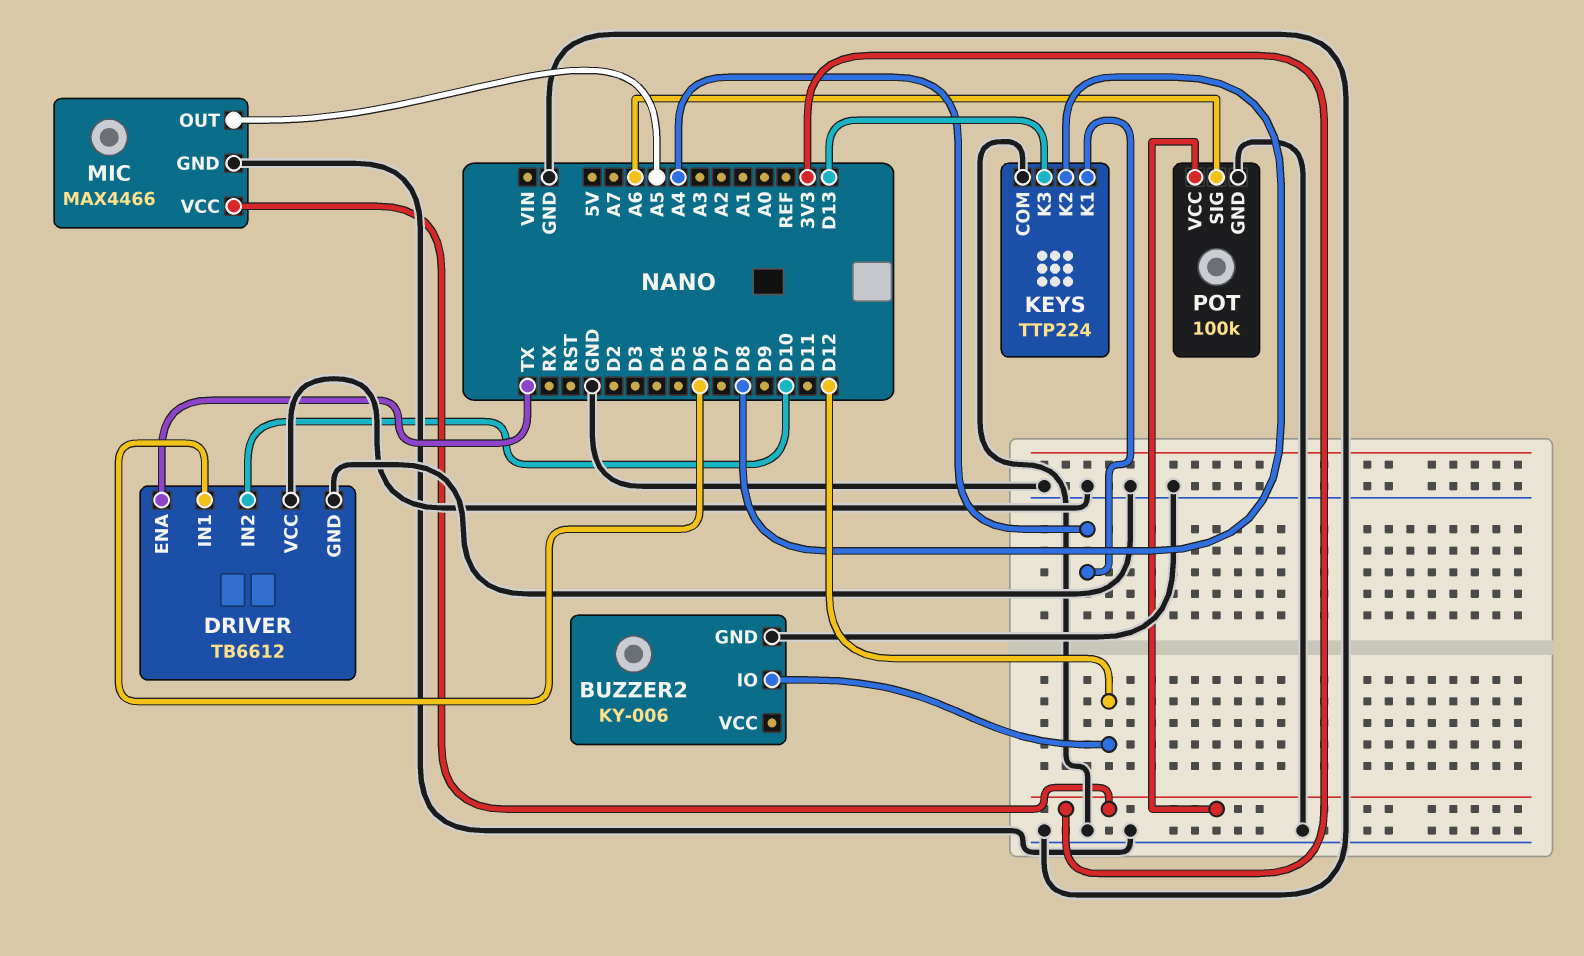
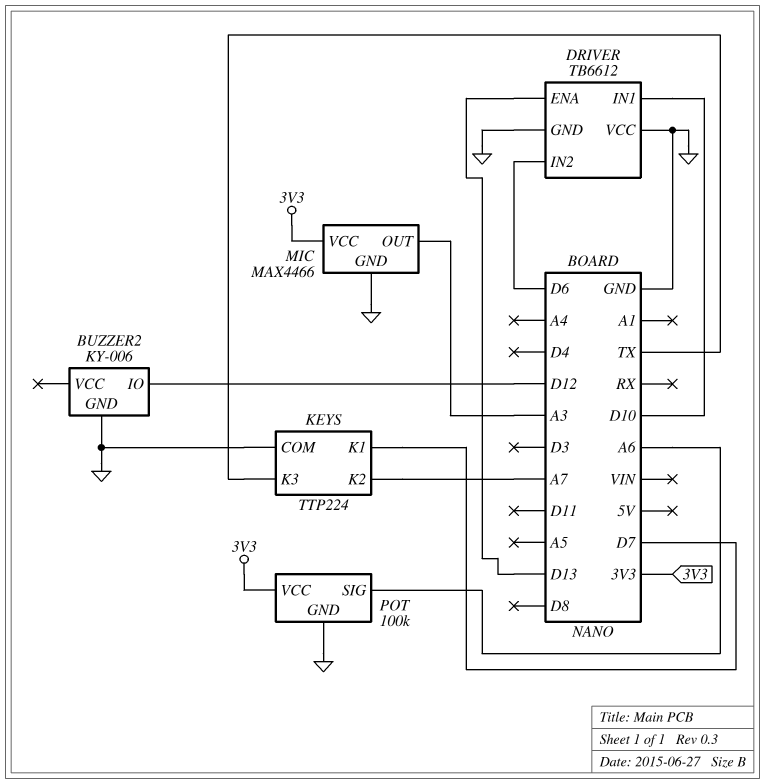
DRIVER pin ENA: TX -> D13
DRIVER pin IN1: D6 -> D10
DRIVER pin IN2: D10 -> D6
KEYS pin K1: A4 -> D7
KEYS pin K2: D8 -> A7
KEYS pin K3: D13 -> TX
MIC pin OUT: A5 -> A3

